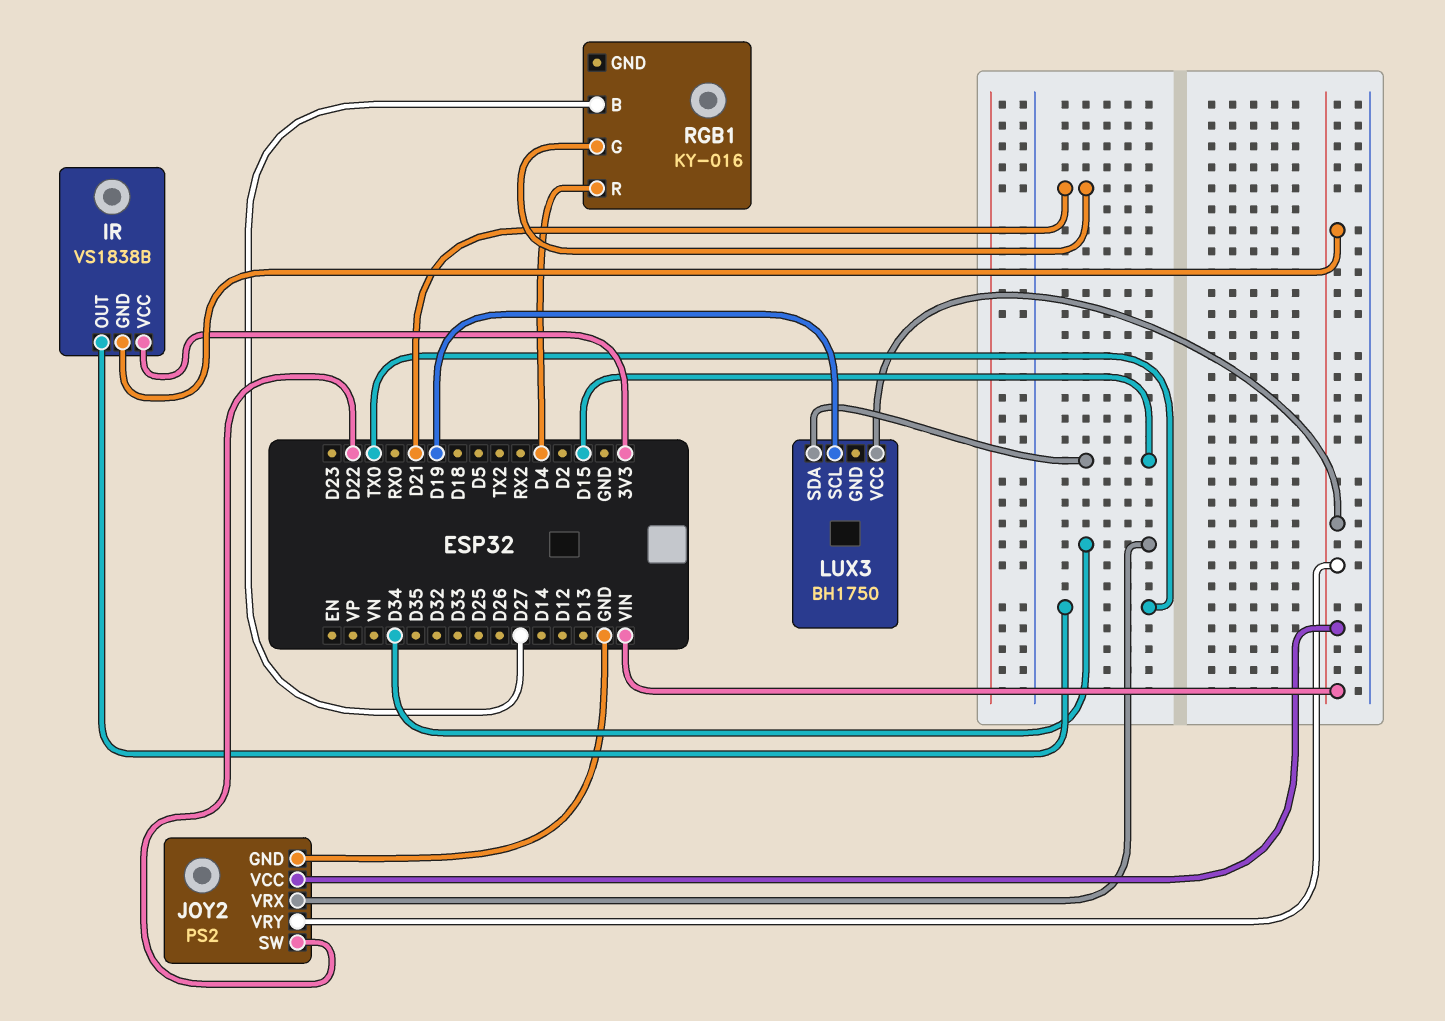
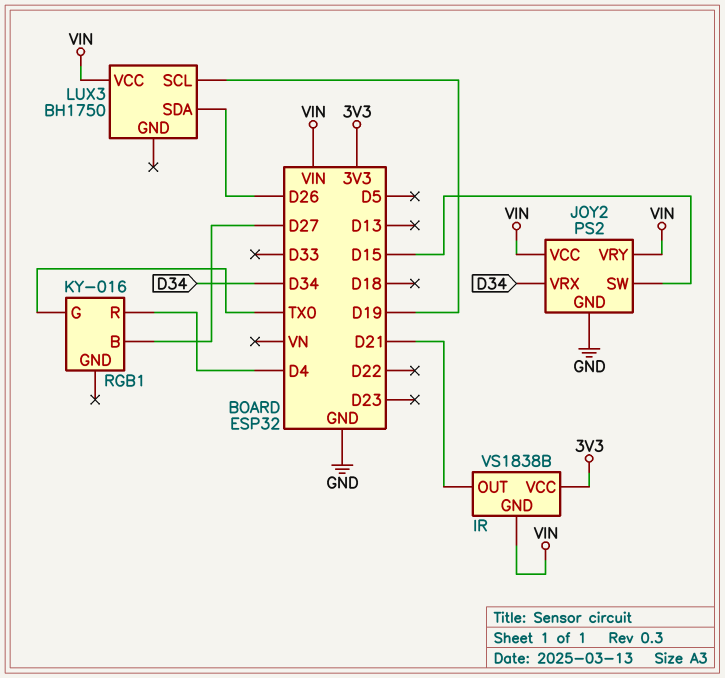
IR pin OUT: TX0 -> D21
JOY2 pin SW: D22 -> D15
LUX3 pin SDA: D15 -> D26
RGB1 pin G: D21 -> TX0

